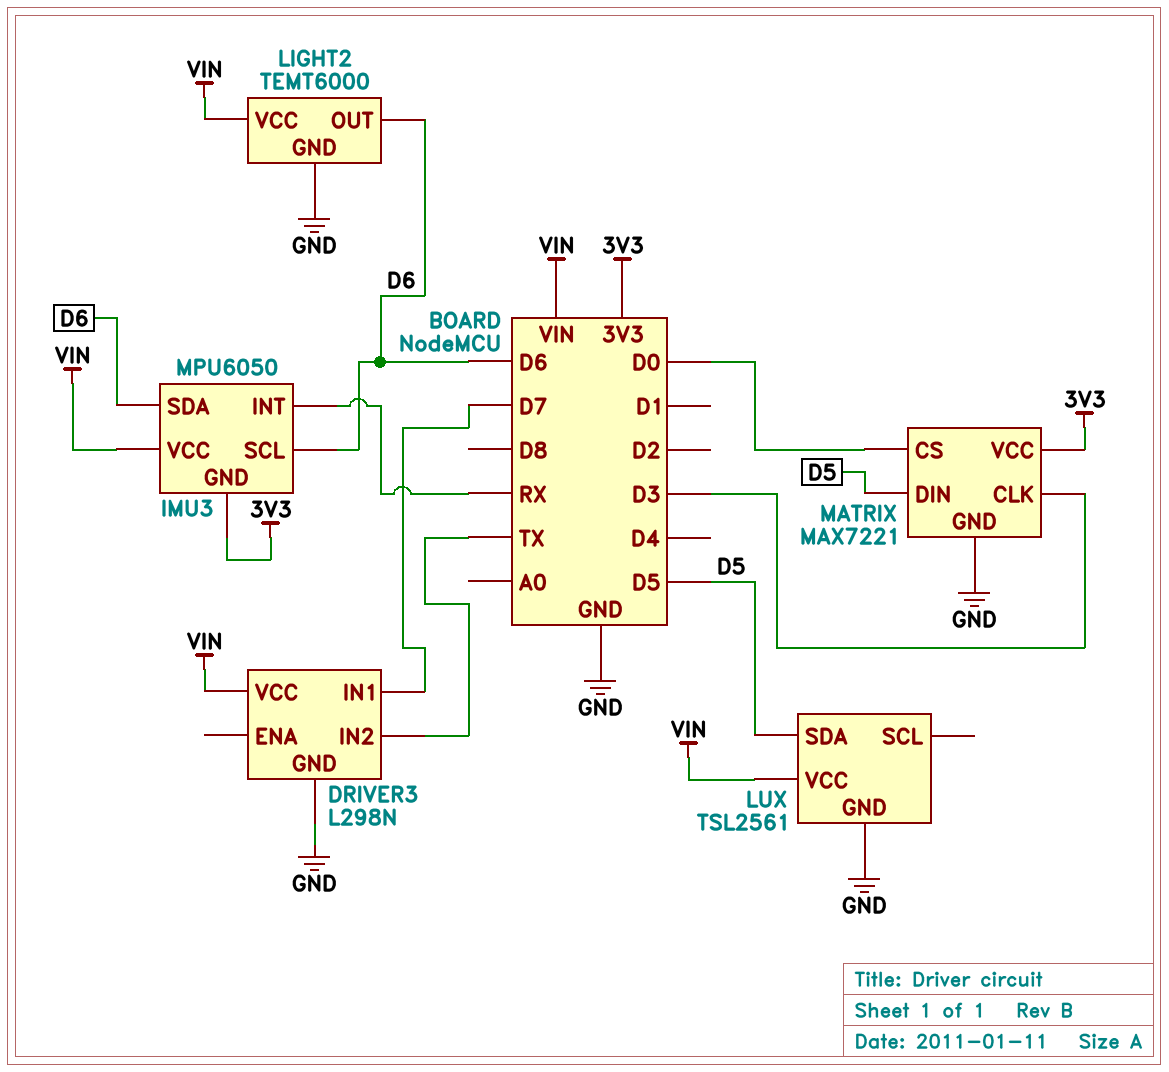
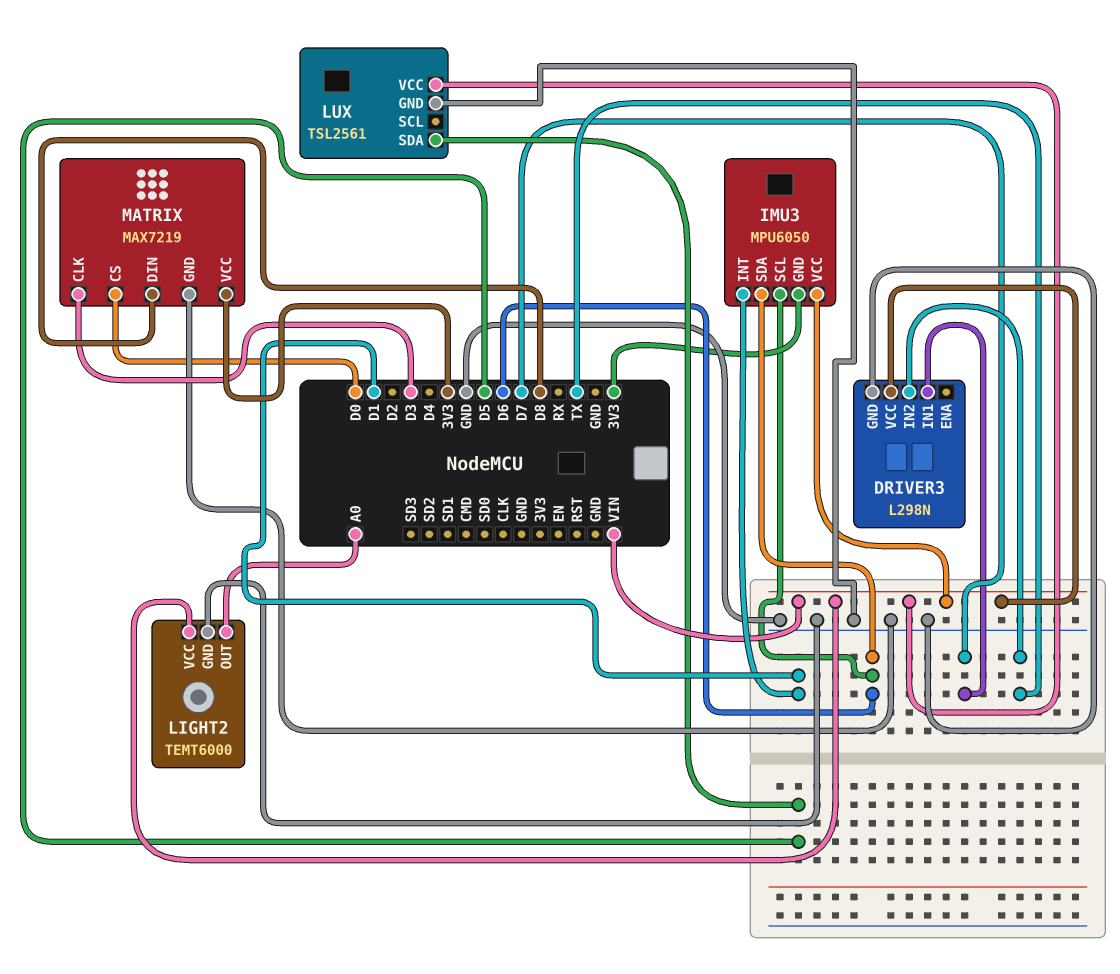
IMU3 pin INT: RX -> D1
LIGHT2 pin OUT: D6 -> A0
MATRIX: MAX7221 -> MAX7219
MATRIX pin DIN: D5 -> D8

